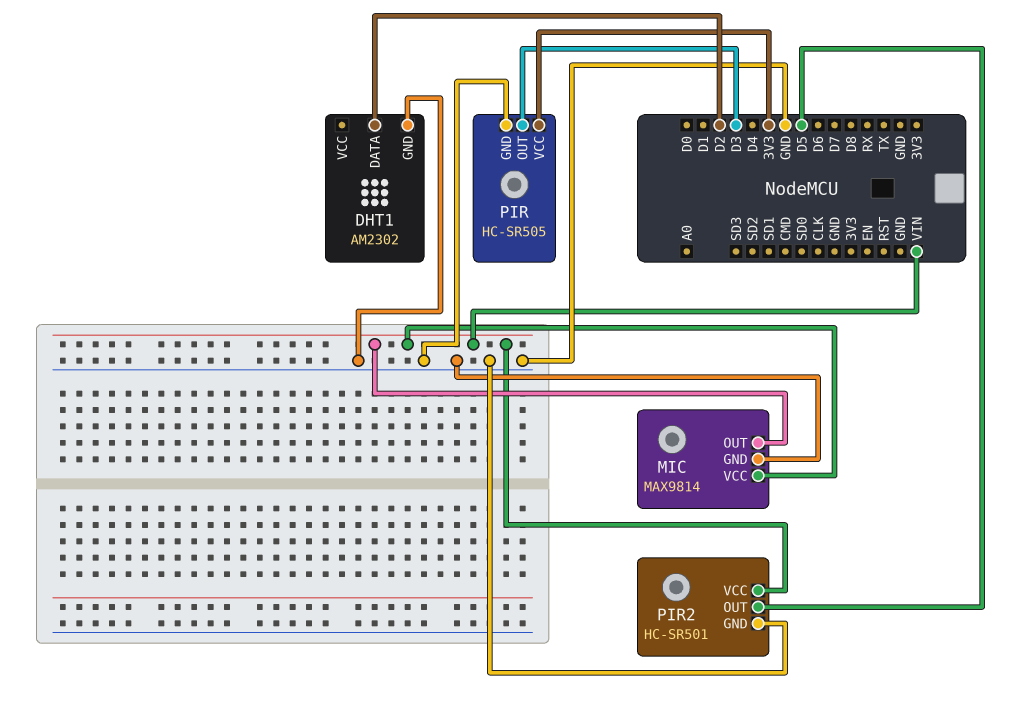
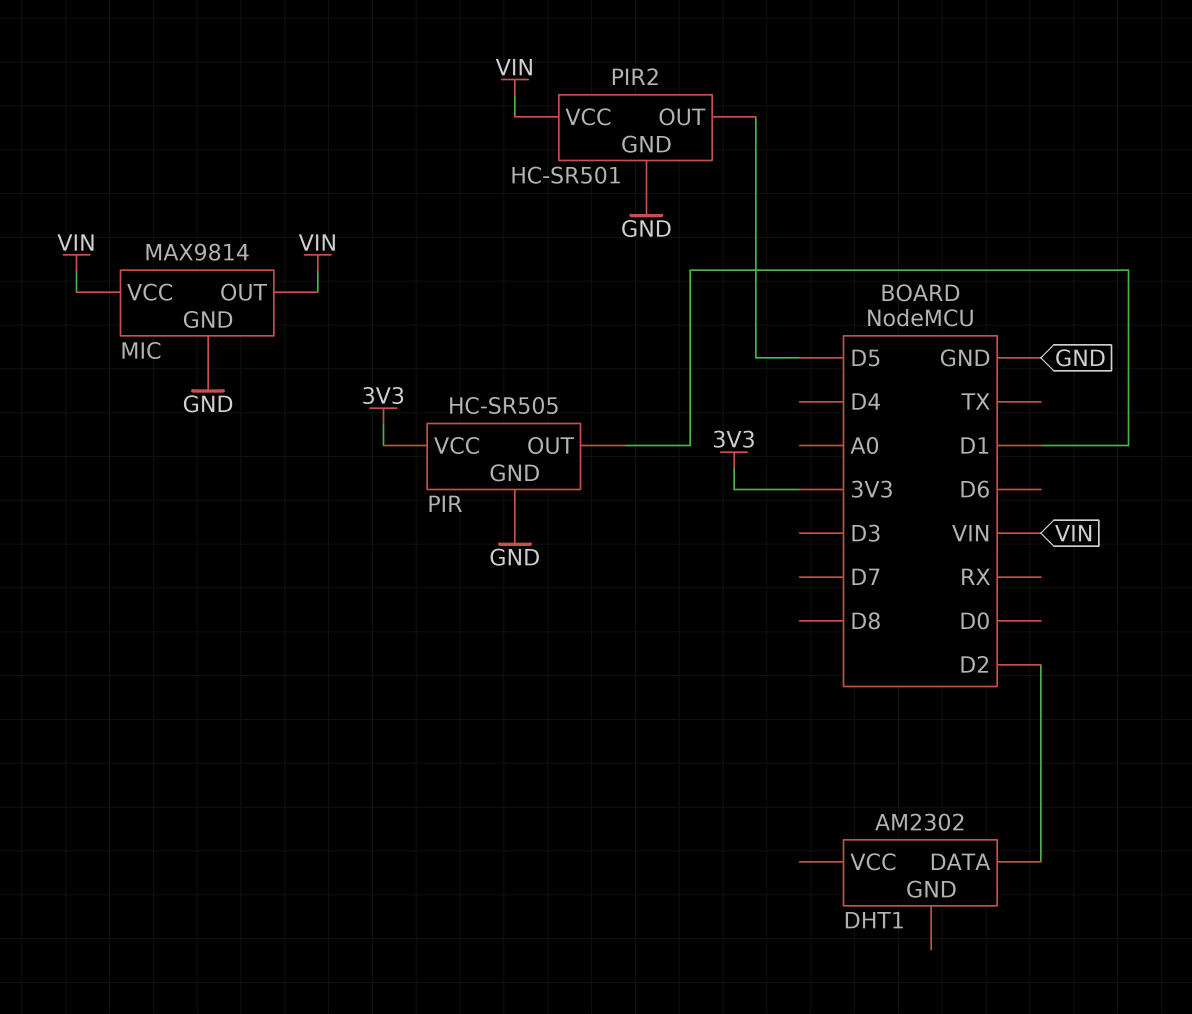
DHT1 pin GND: GND -> none
PIR pin OUT: D3 -> D1

